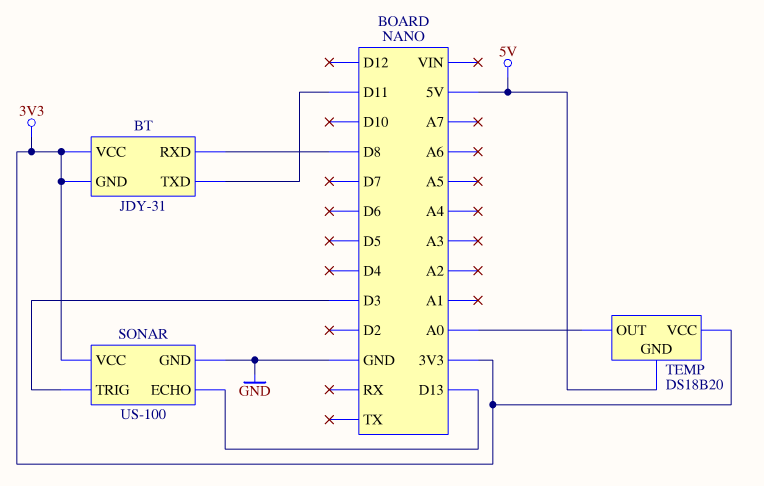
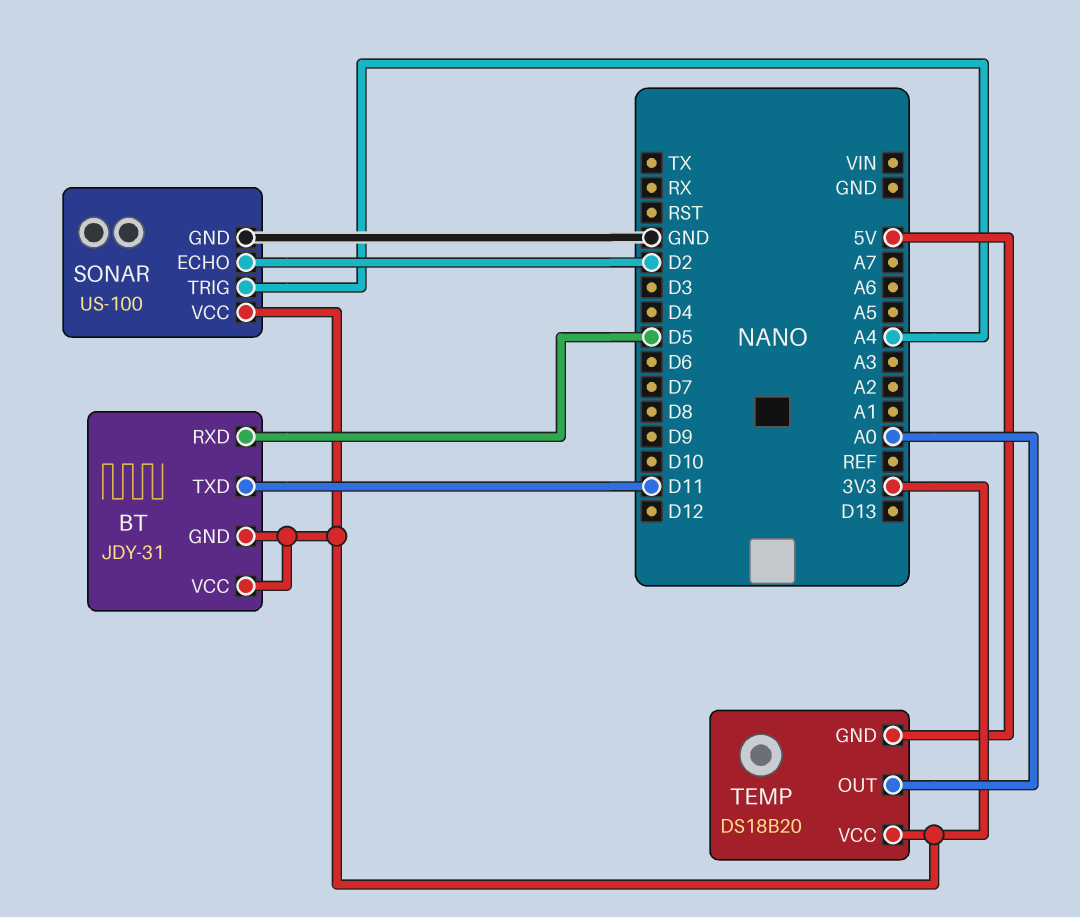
BT pin RXD: D8 -> D5
SONAR pin ECHO: D13 -> D2
SONAR pin TRIG: D3 -> A4

